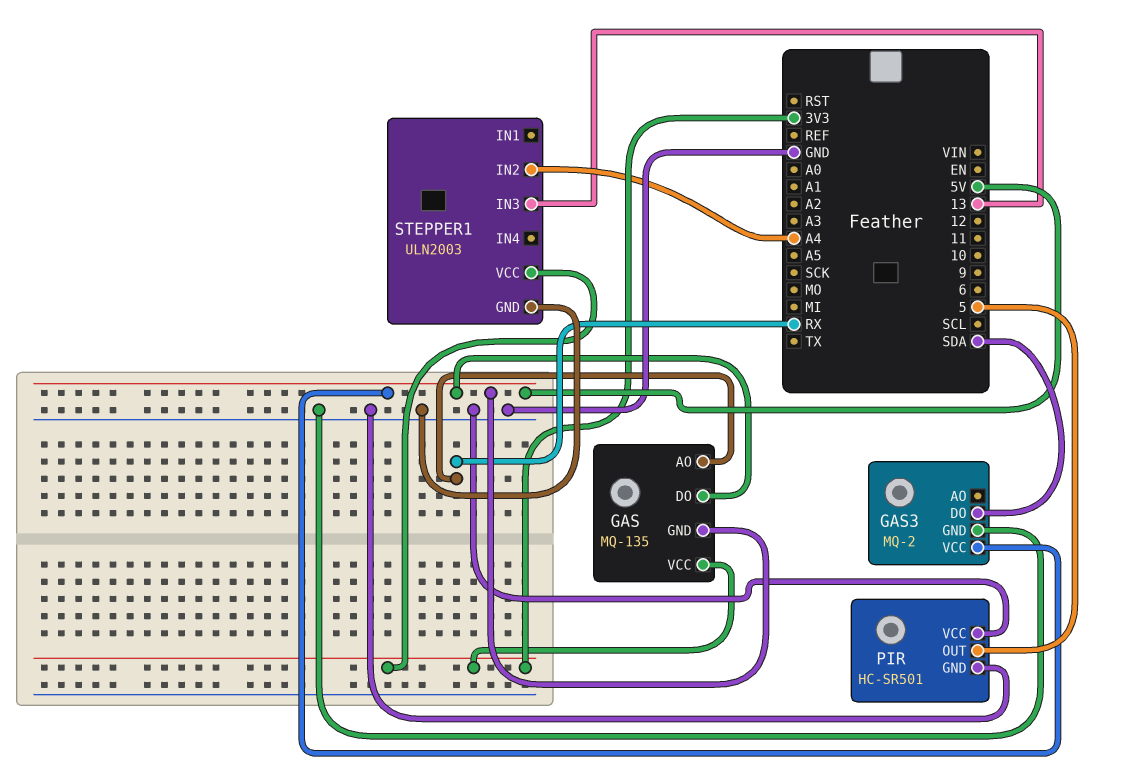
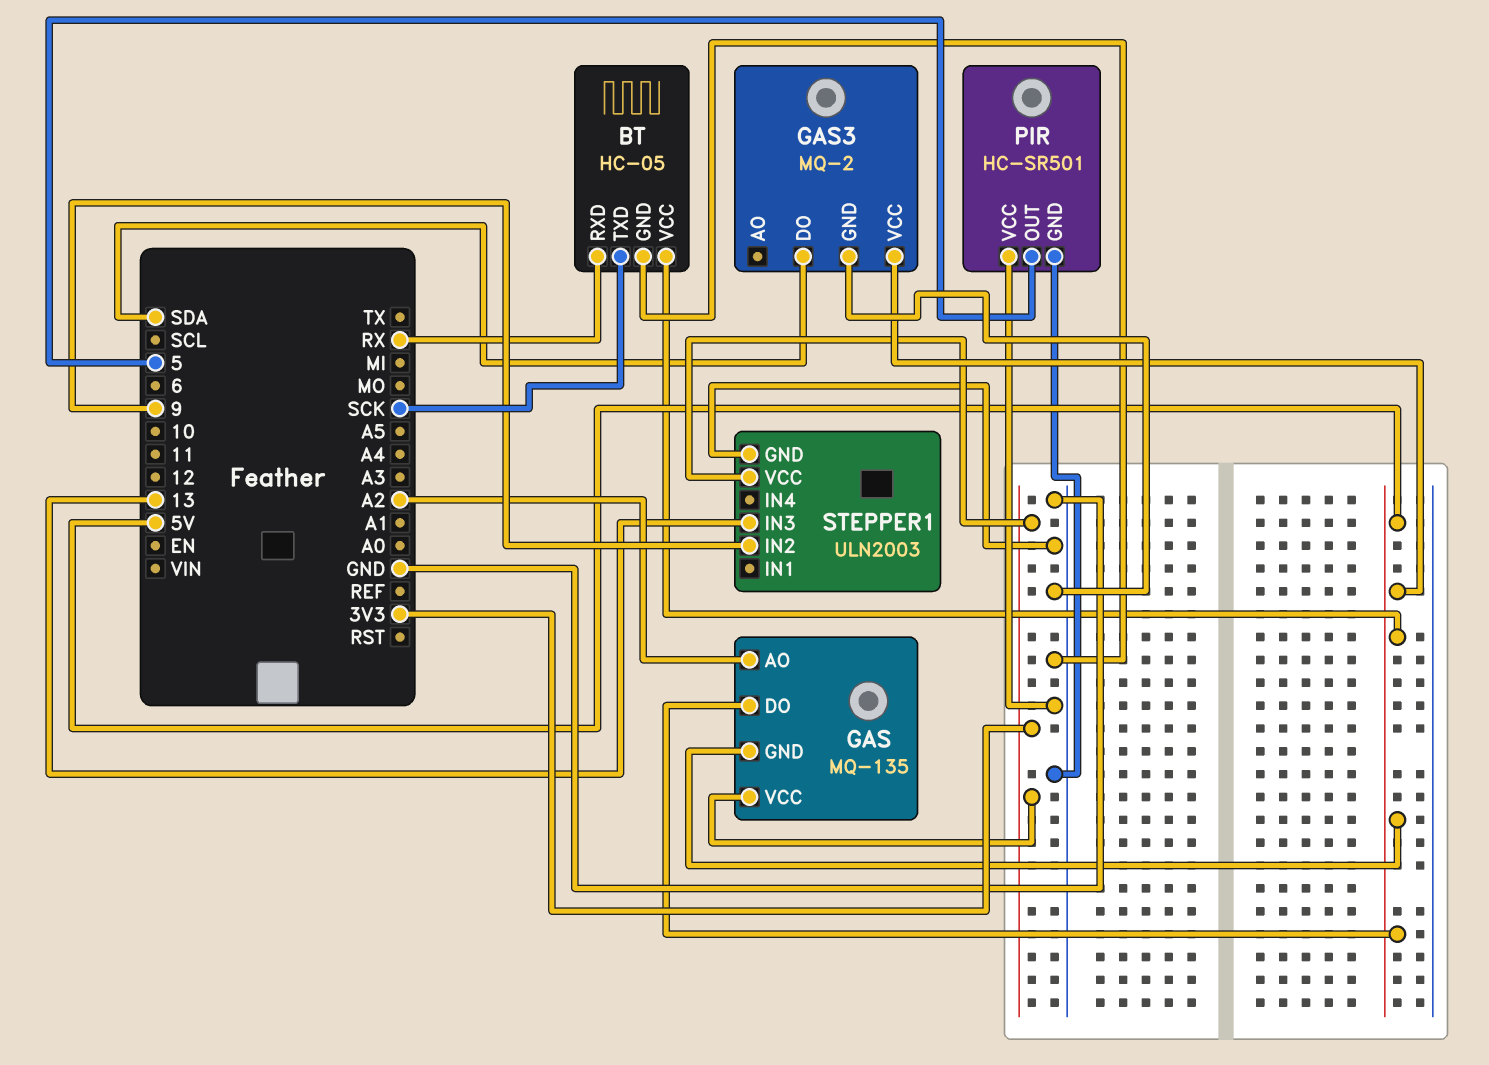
BT: none -> HC-05
BT pin GND: none -> GND
BT pin RXD: none -> RX
BT pin TXD: none -> SCK
BT pin VCC: none -> 5V
GAS pin AO: RX -> A2
STEPPER1 pin IN2: A4 -> 9

